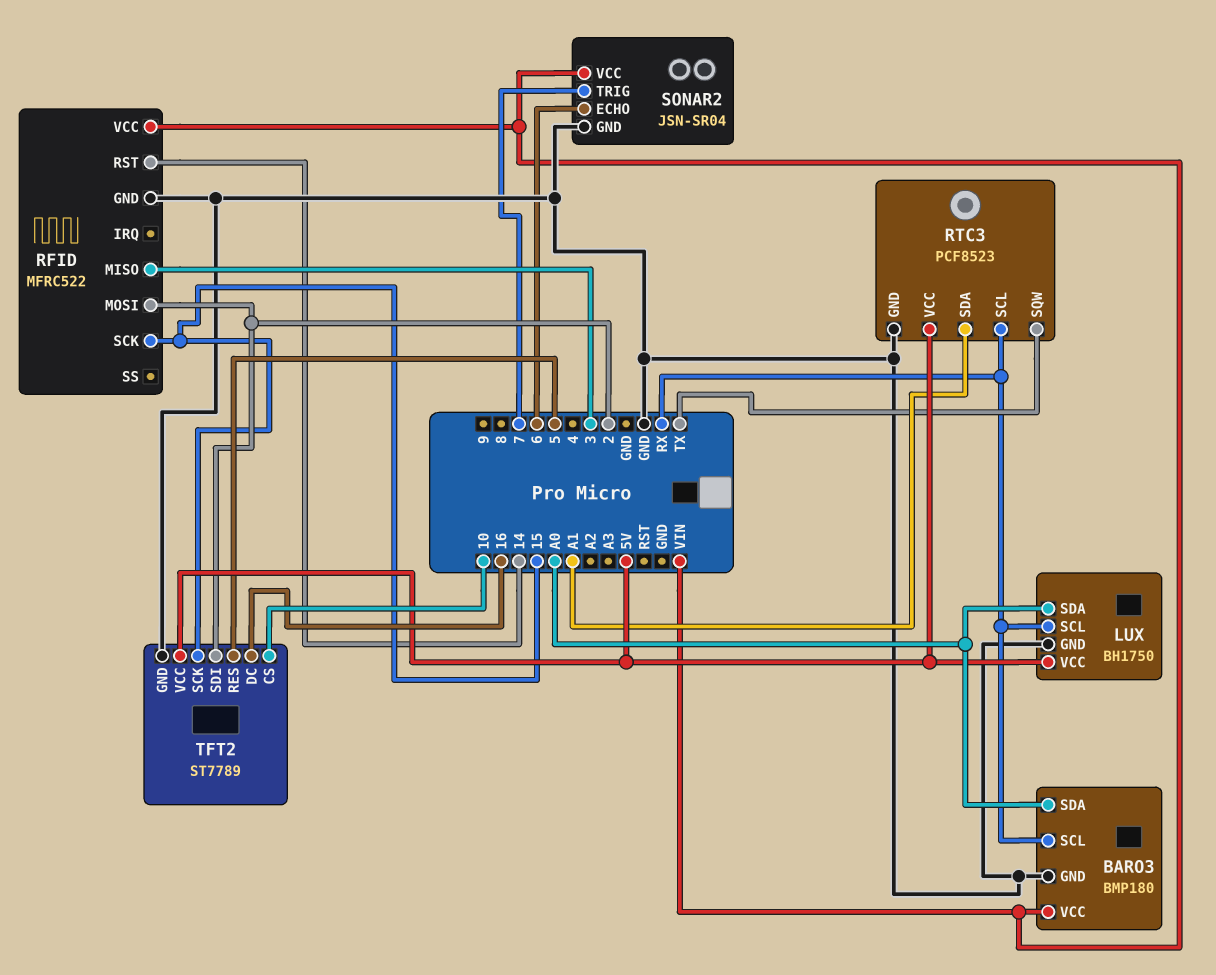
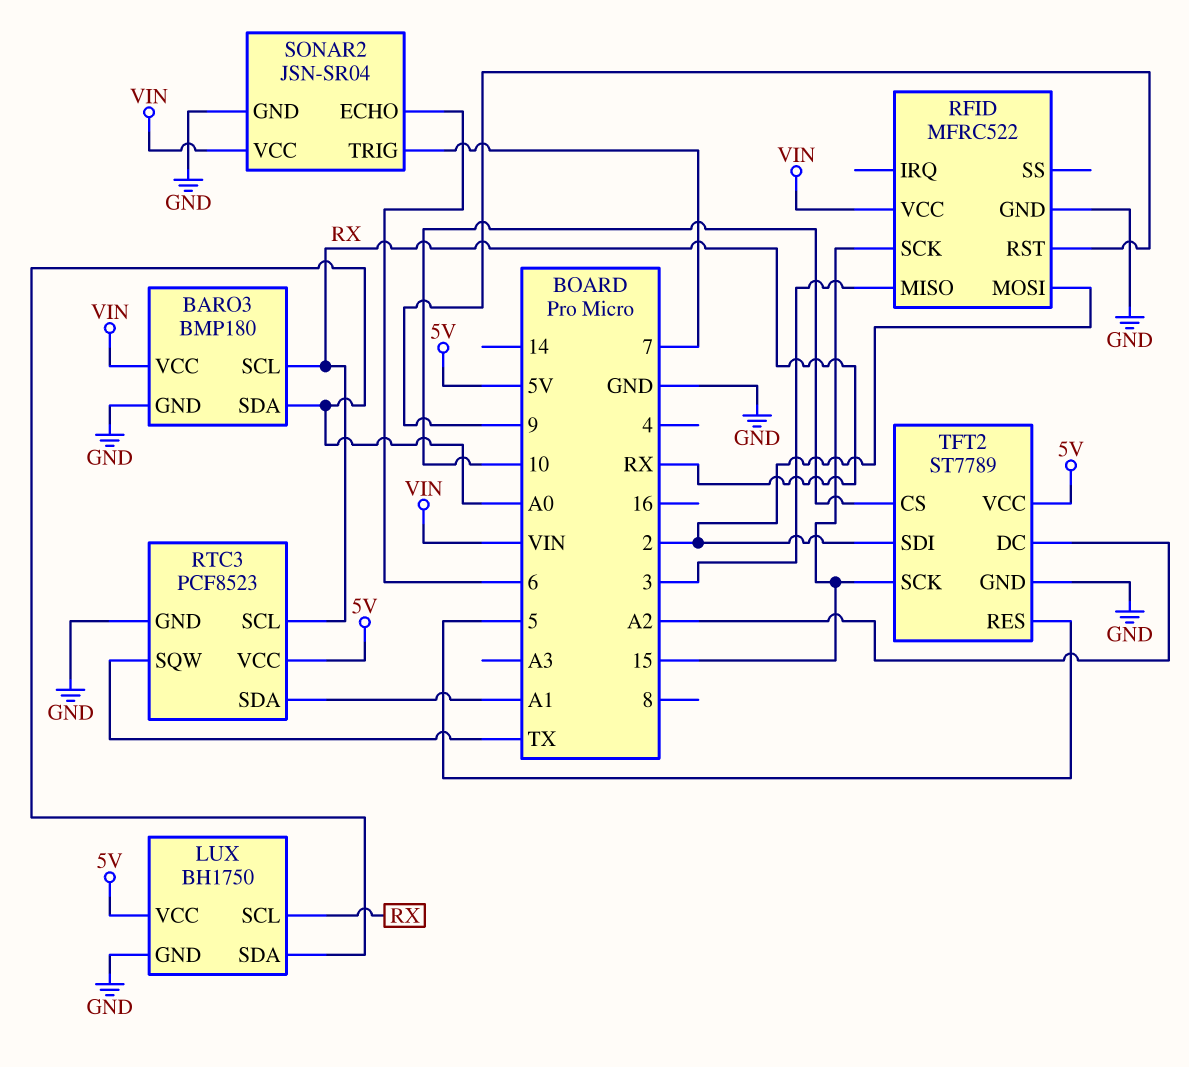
RFID pin RST: 14 -> 9
TFT2 pin DC: 16 -> A2

